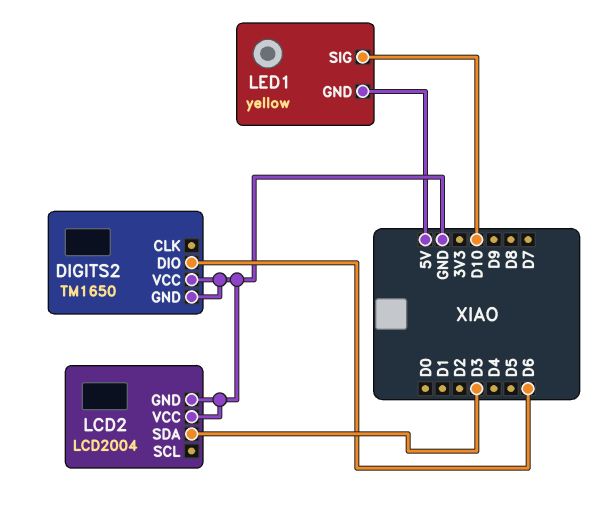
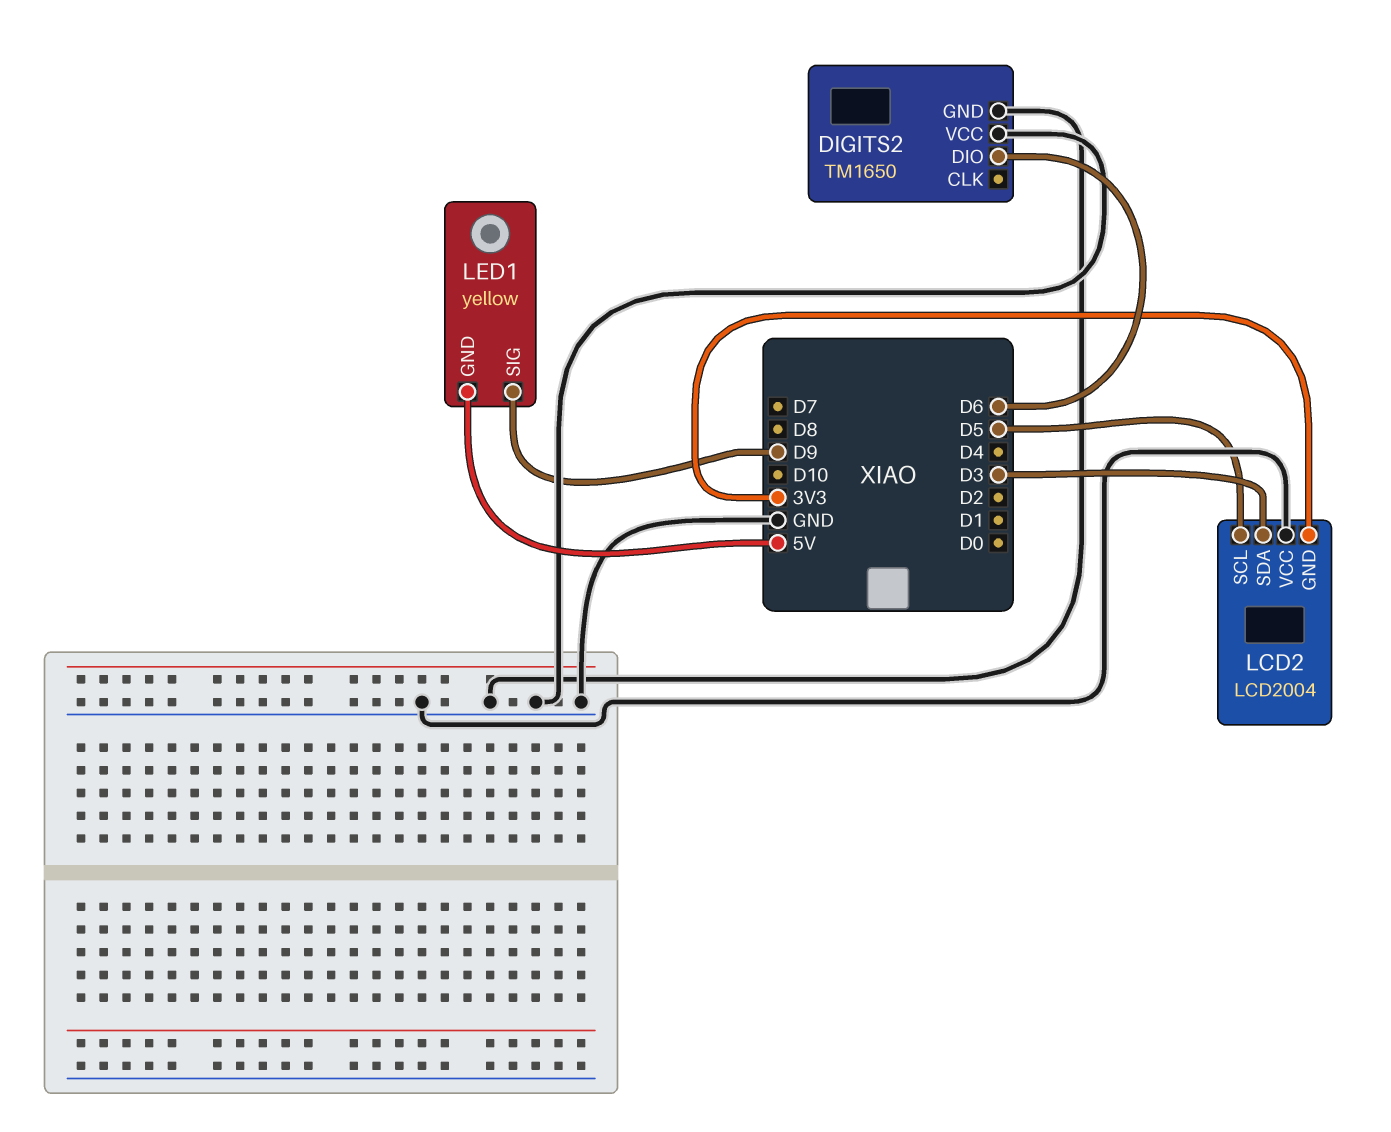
LCD2 pin GND: GND -> 3V3
LCD2 pin SCL: none -> D5
LED1 pin SIG: D10 -> D9

